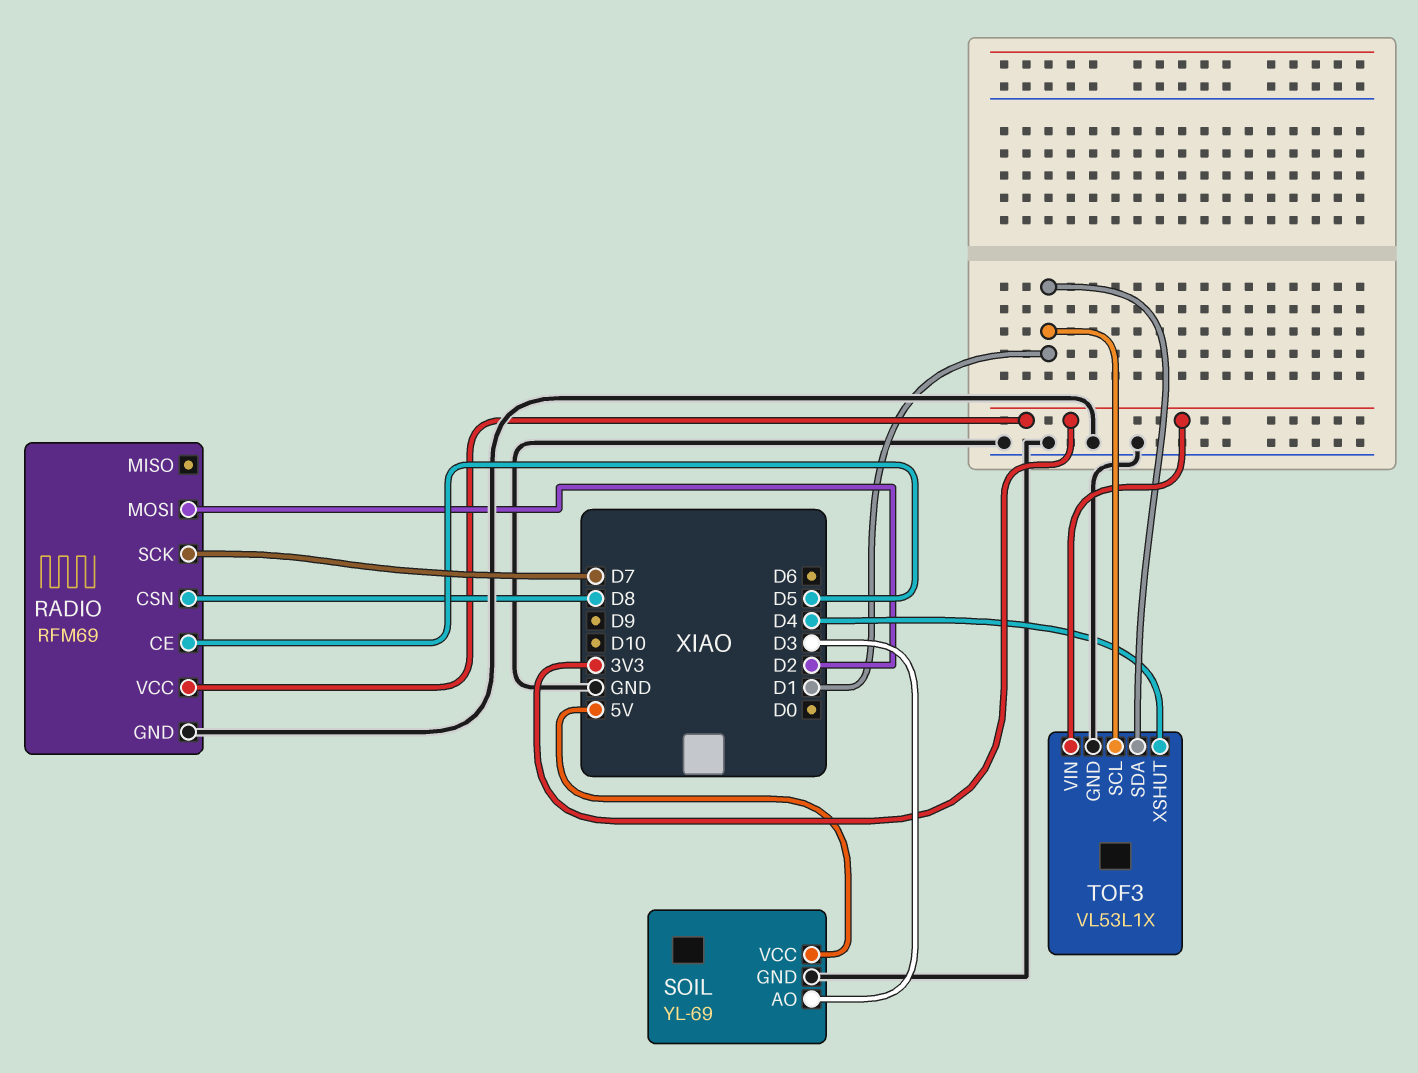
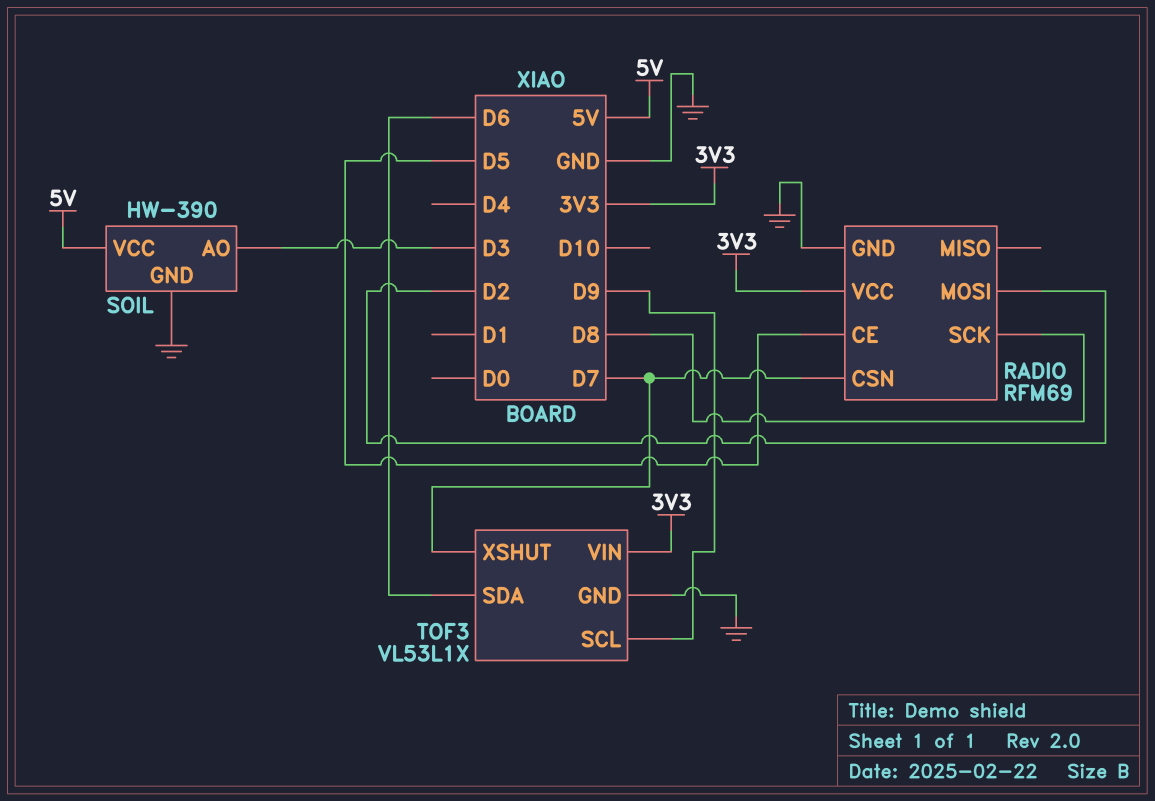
RADIO pin CSN: D8 -> D7
RADIO pin SCK: D7 -> D8
SOIL: YL-69 -> HW-390
TOF3 pin SCL: D1 -> D9
TOF3 pin SDA: D1 -> D6
TOF3 pin XSHUT: D4 -> D7

